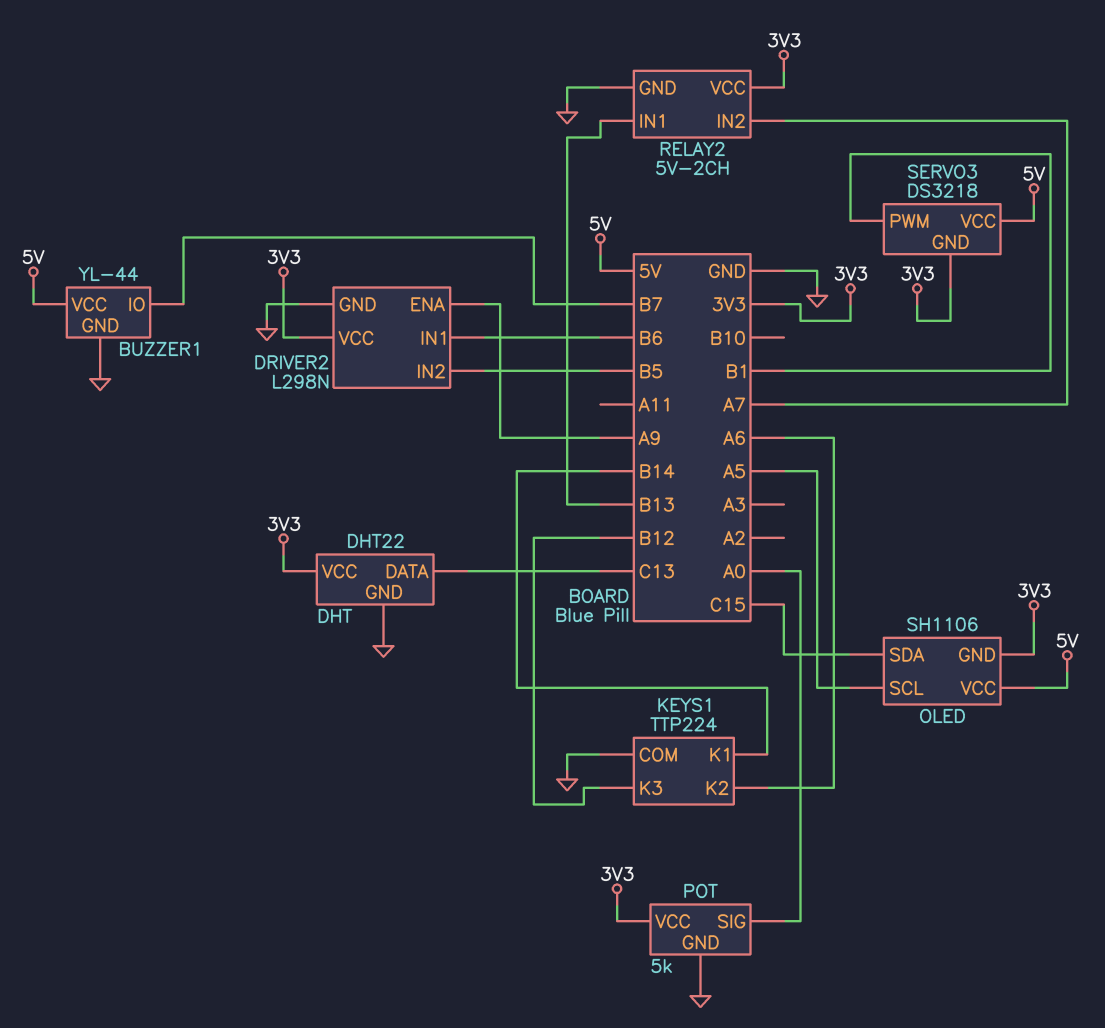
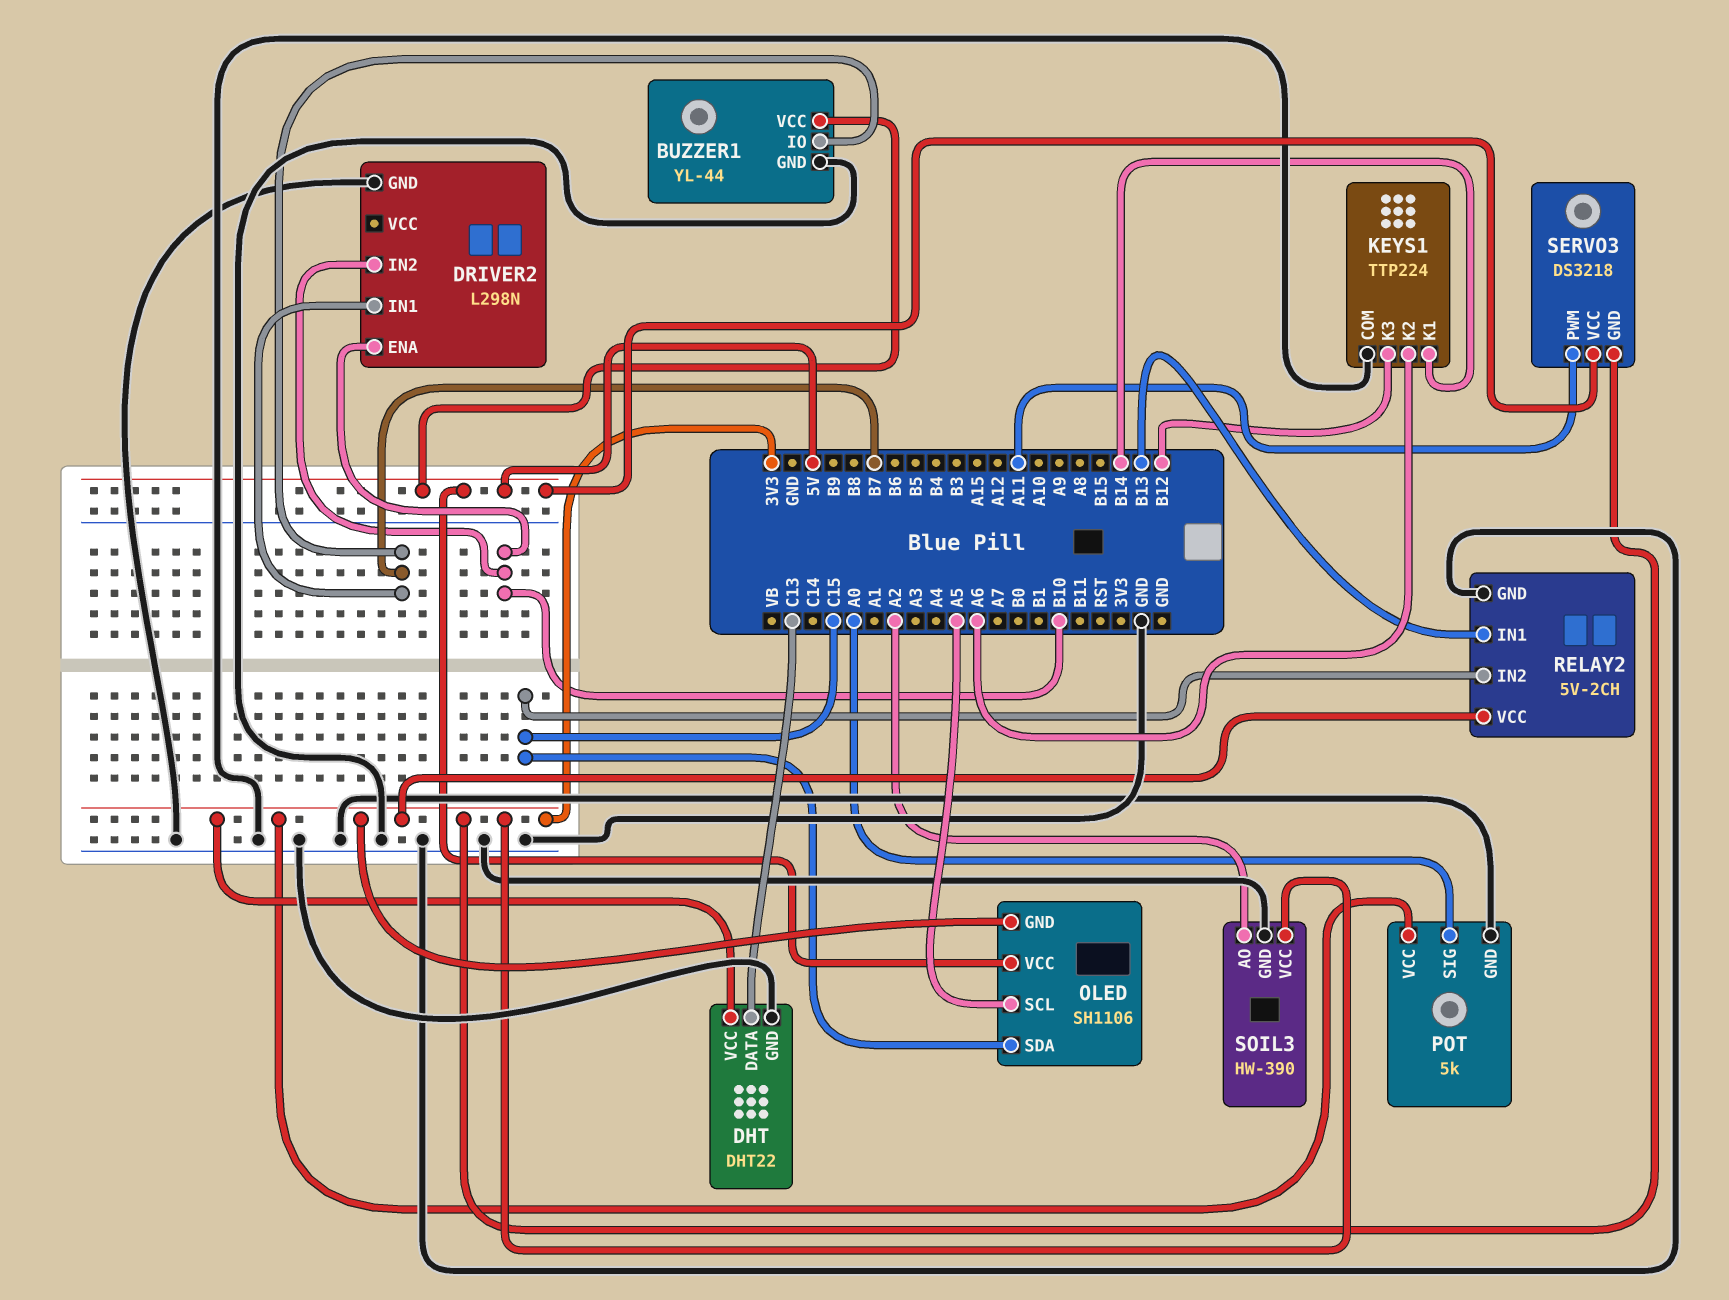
DRIVER2 pin ENA: A9 -> B10
DRIVER2 pin IN1: B6 -> B7
DRIVER2 pin IN2: B5 -> B10
DRIVER2 pin VCC: 3V3 -> none
RELAY2 pin IN2: A7 -> C15
SERVO3 pin PWM: B1 -> A11
SOIL3: none -> HW-390
SOIL3 pin AO: none -> A2
SOIL3 pin GND: none -> GND
SOIL3 pin VCC: none -> 3V3

